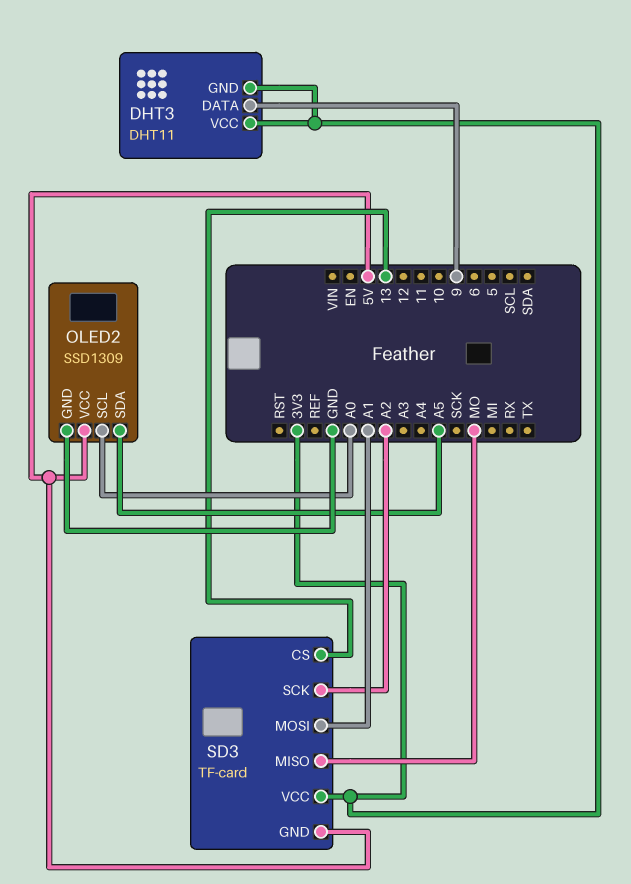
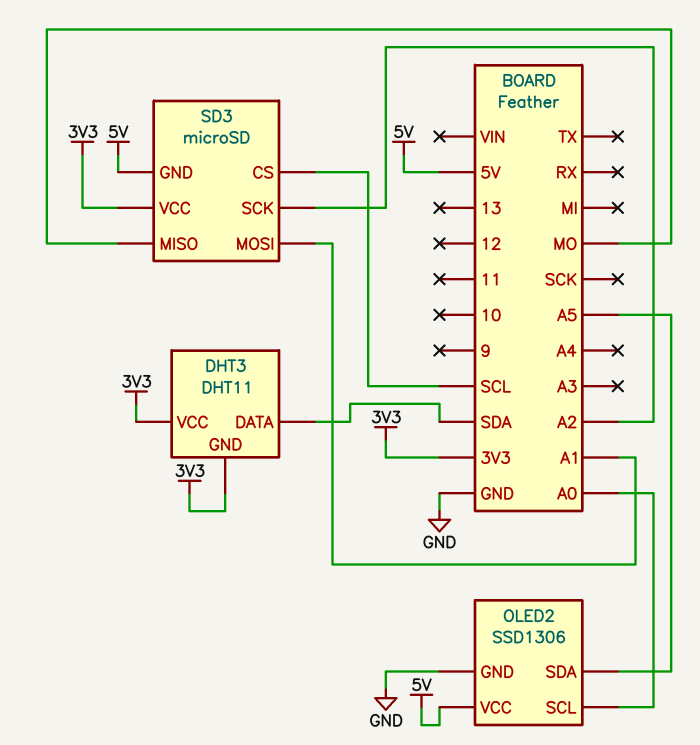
DHT3 pin DATA: 9 -> SDA
OLED2: SSD1309 -> SSD1306
SD3: TF-card -> microSD
SD3 pin CS: 13 -> SCL

